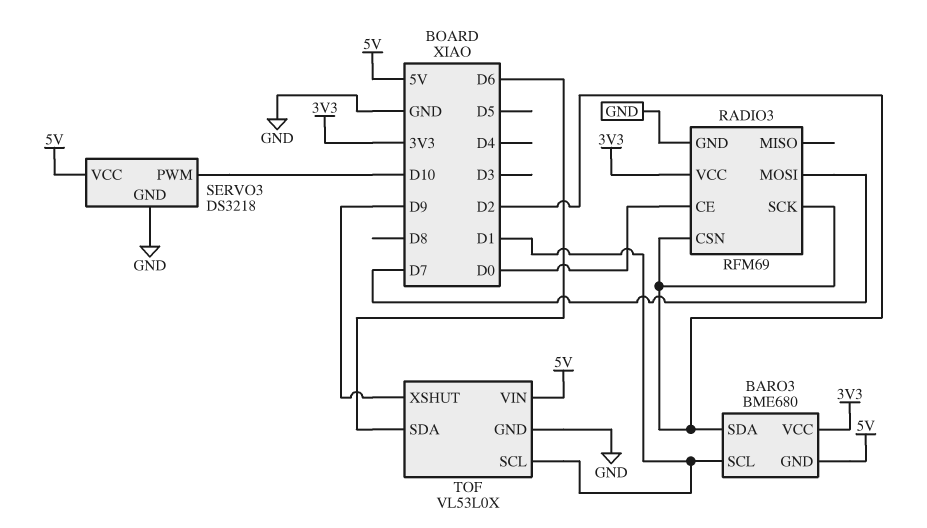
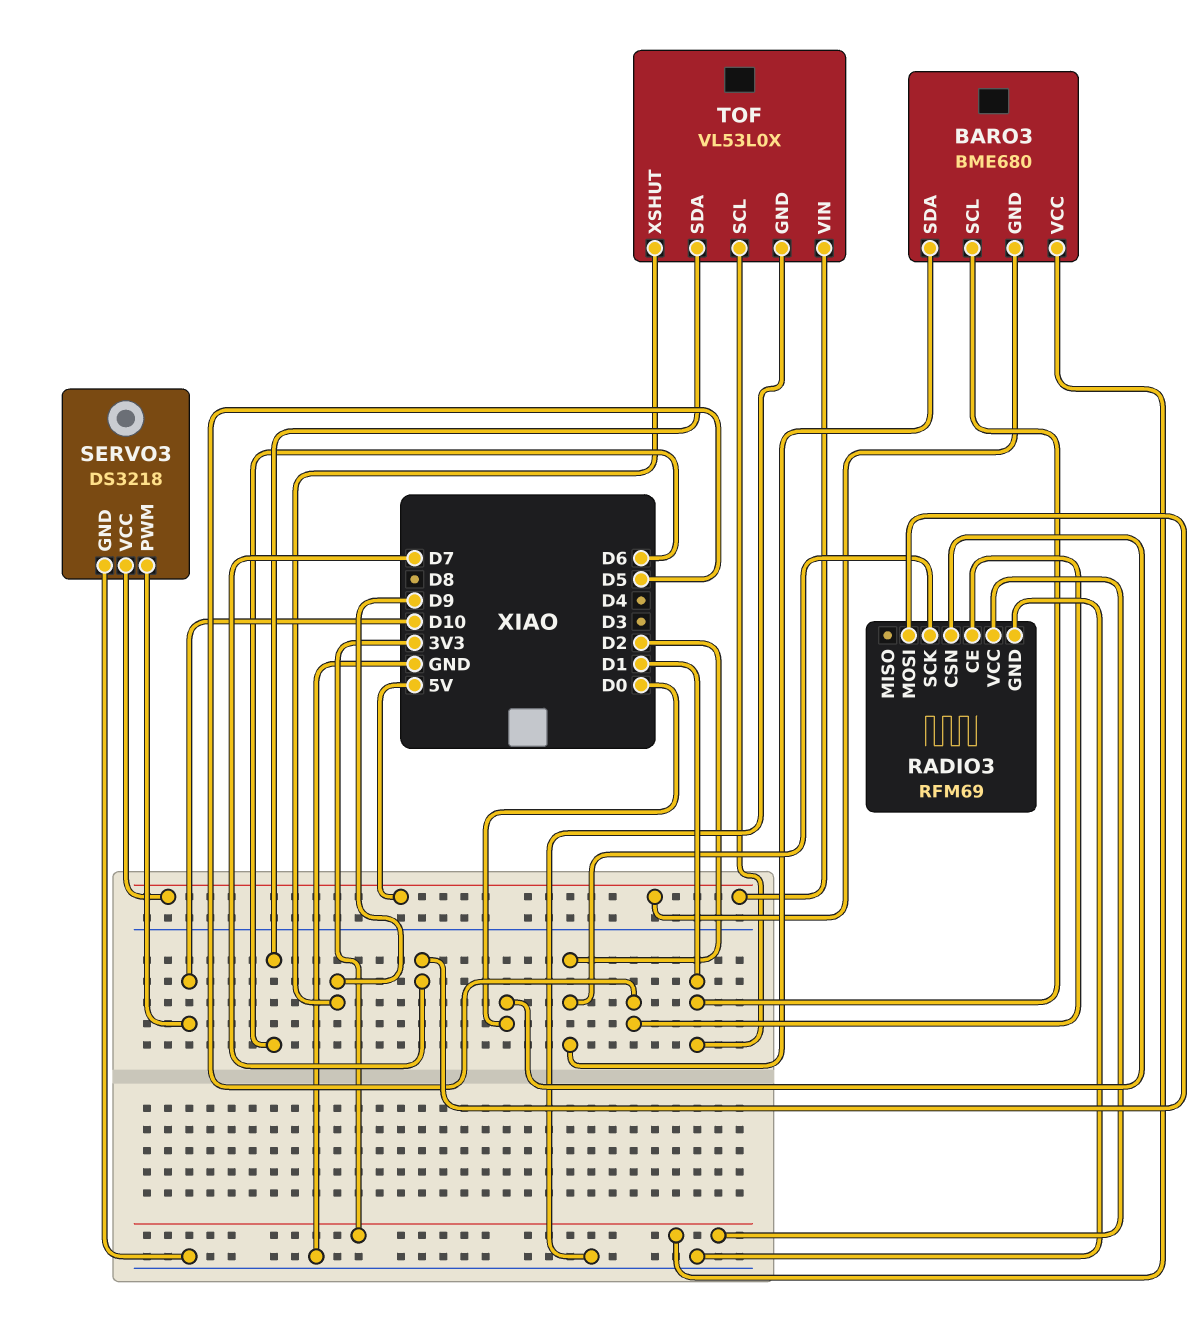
RADIO3 pin CE: D0 -> D5
RADIO3 pin CSN: D2 -> D0

